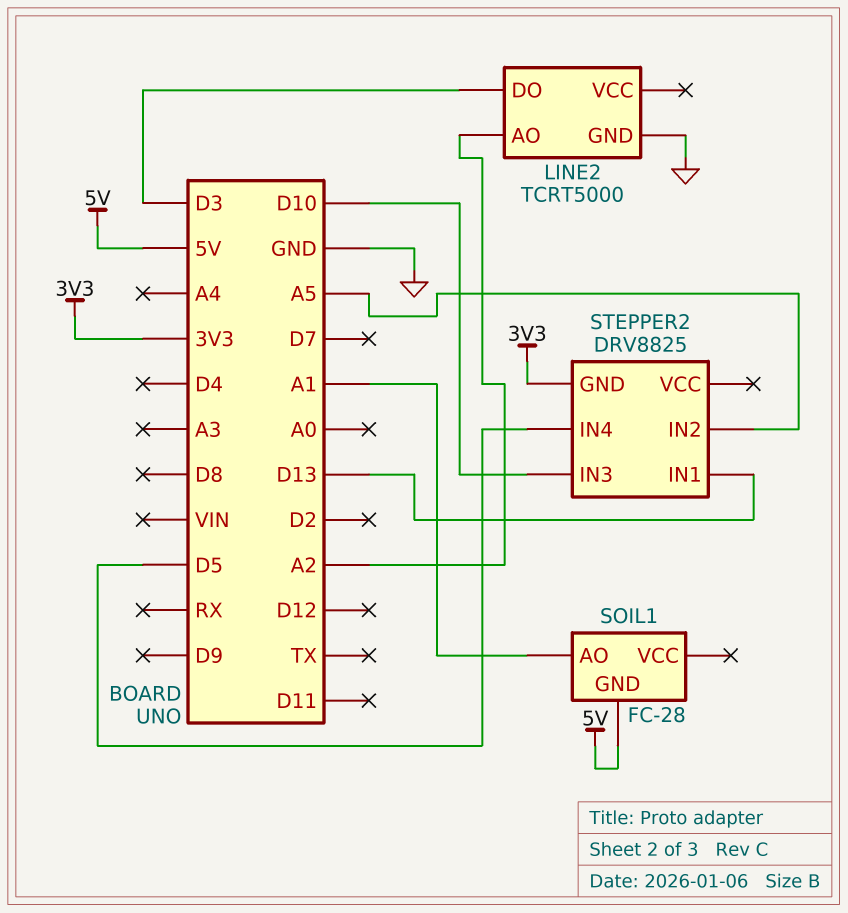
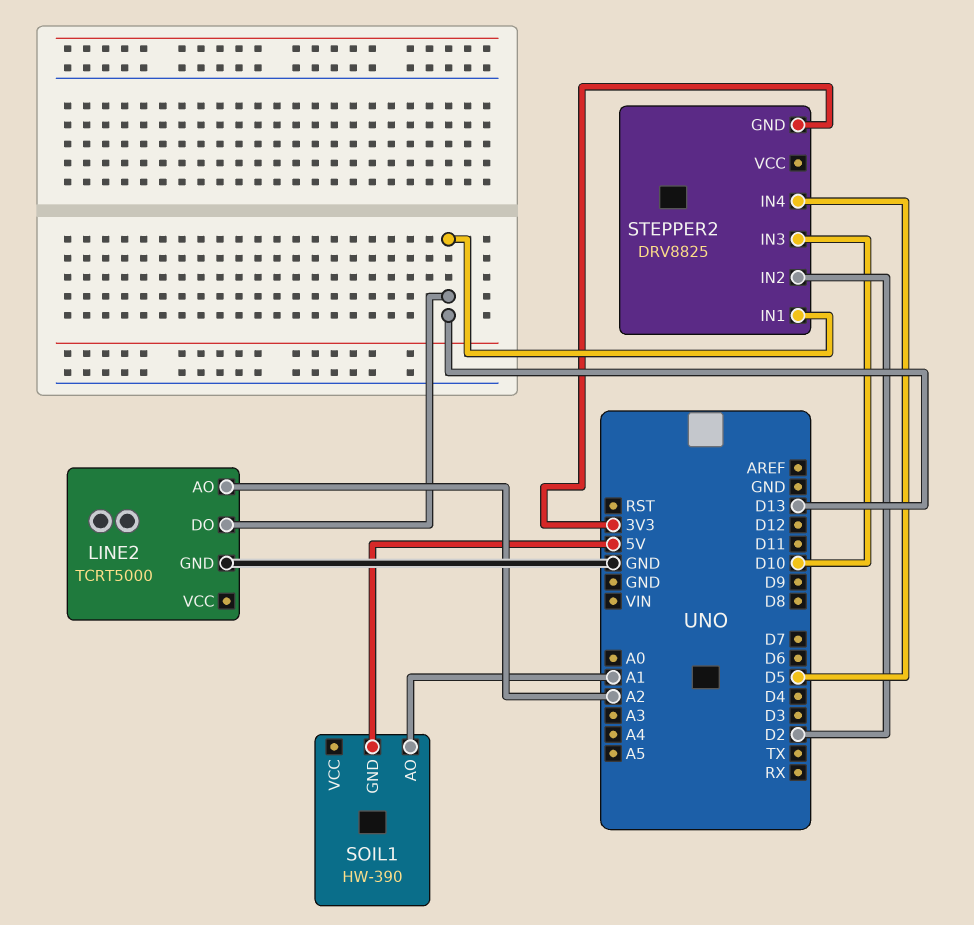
LINE2 pin DO: D3 -> D13
SOIL1: FC-28 -> HW-390
STEPPER2 pin IN2: A5 -> D2

